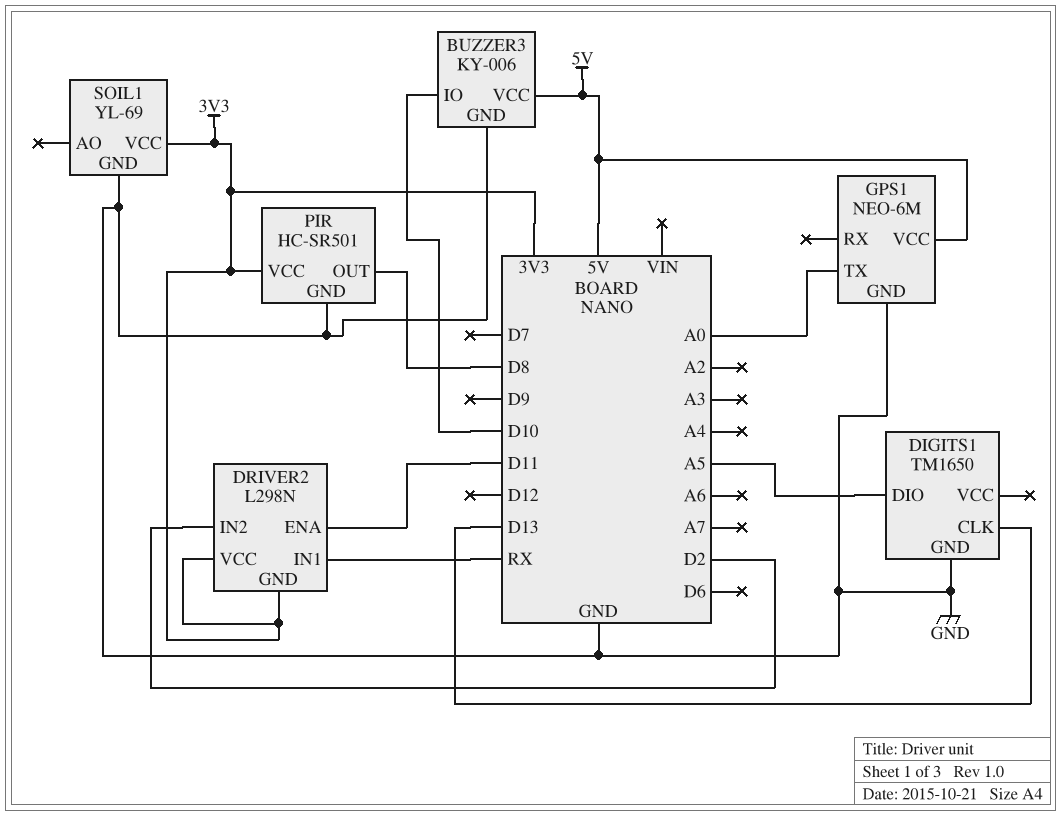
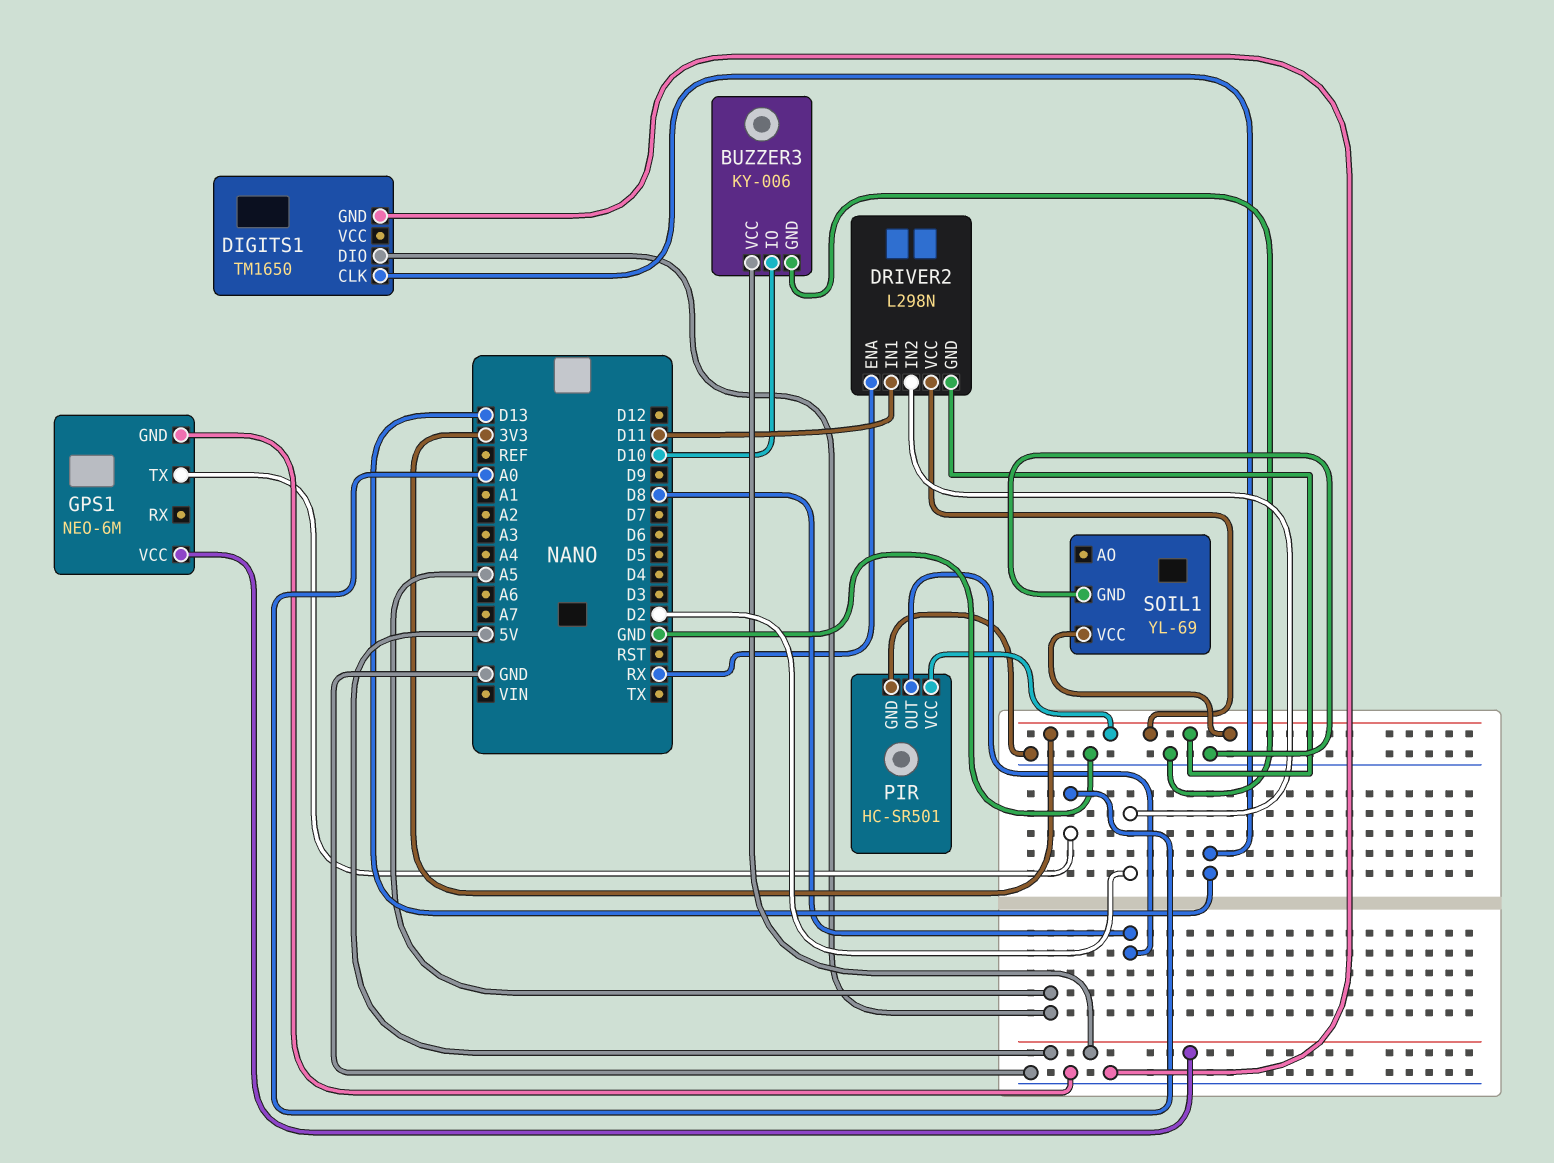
DRIVER2 pin ENA: D11 -> RX
DRIVER2 pin IN1: RX -> D11

